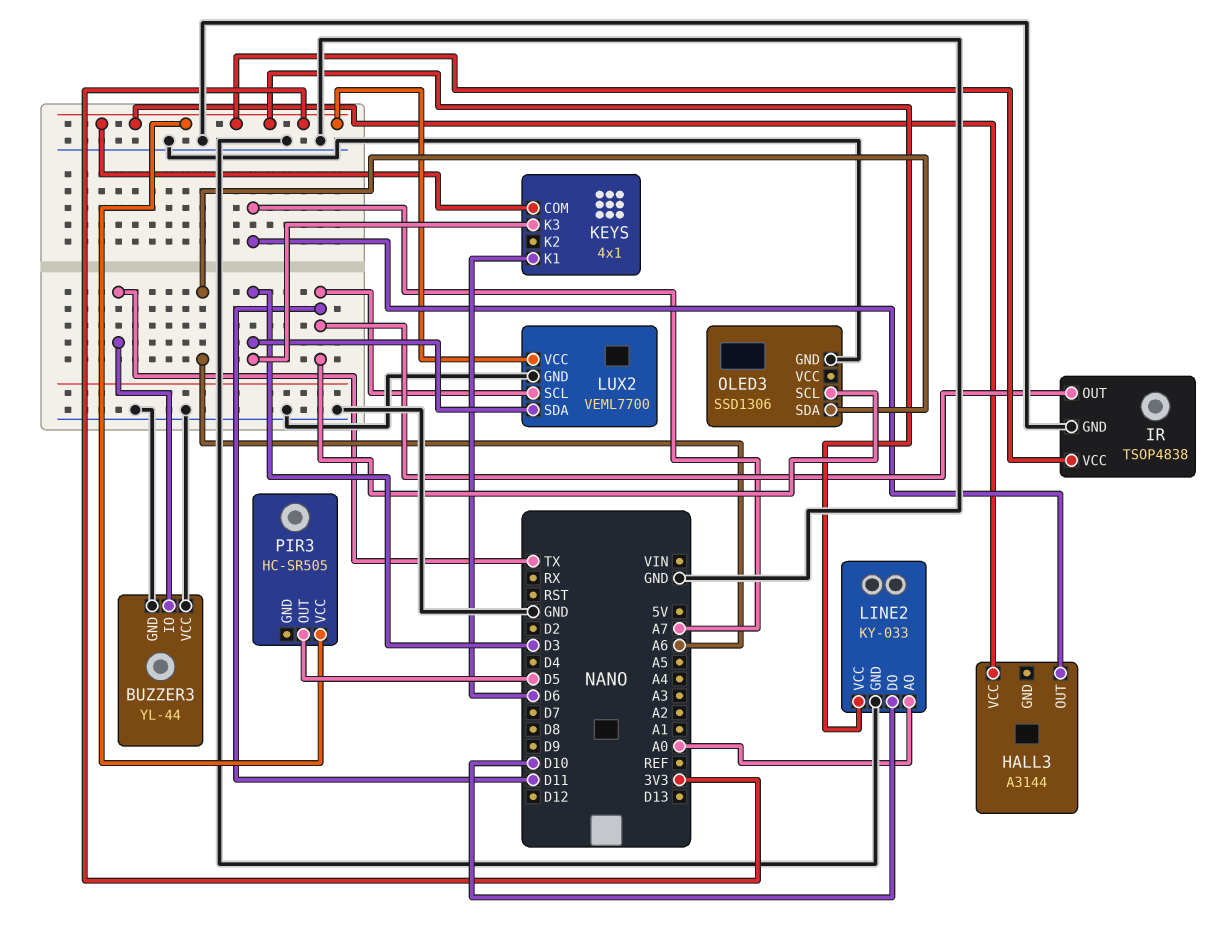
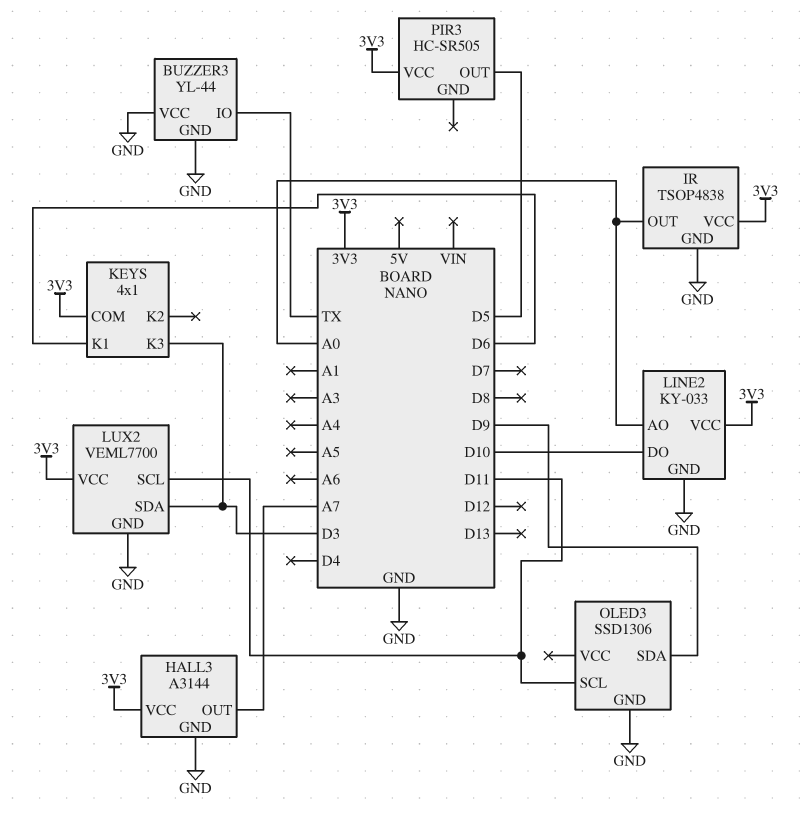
HALL3 pin GND: none -> GND
IR pin OUT: D11 -> A0
OLED3 pin SDA: A6 -> D9

